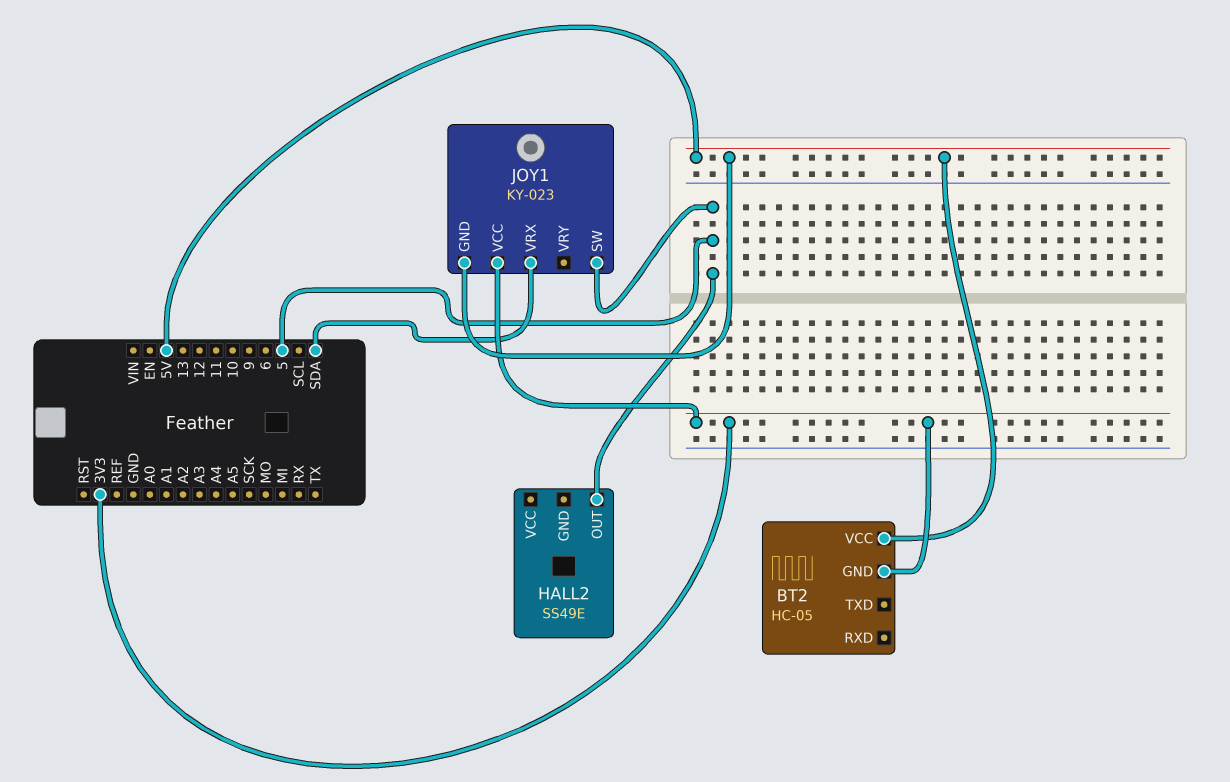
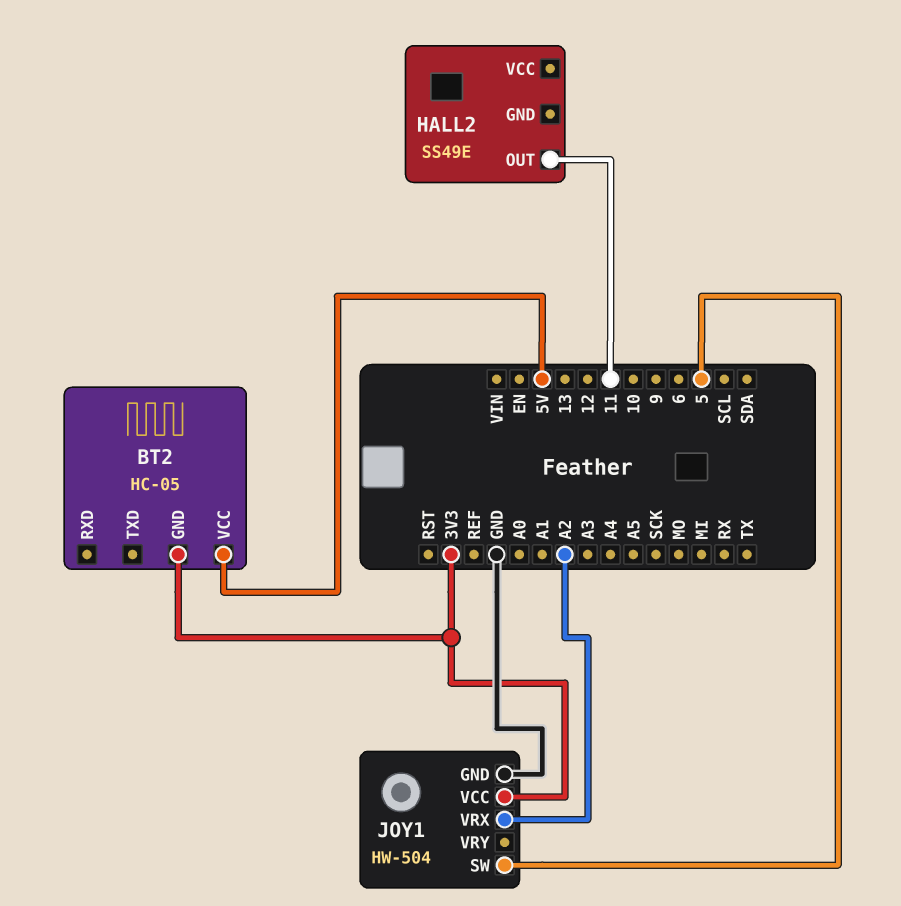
HALL2 pin OUT: 5 -> 11
JOY1: KY-023 -> HW-504
JOY1 pin GND: 5V -> GND
JOY1 pin VRX: SDA -> A2

